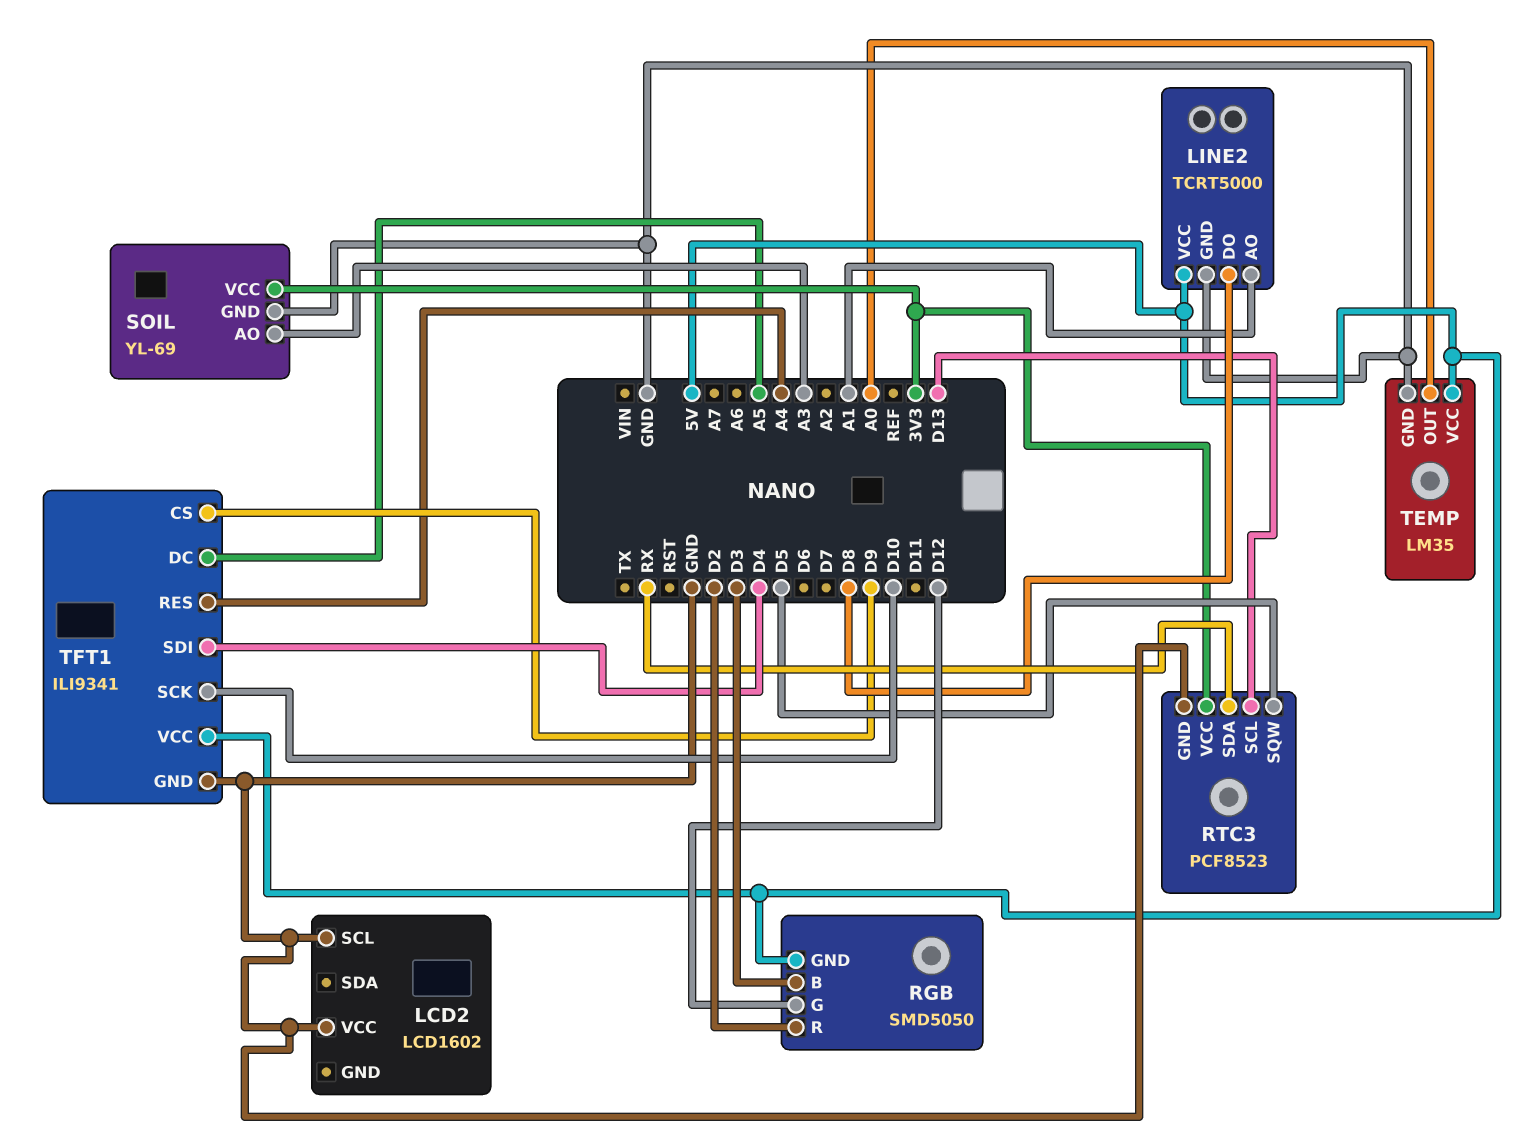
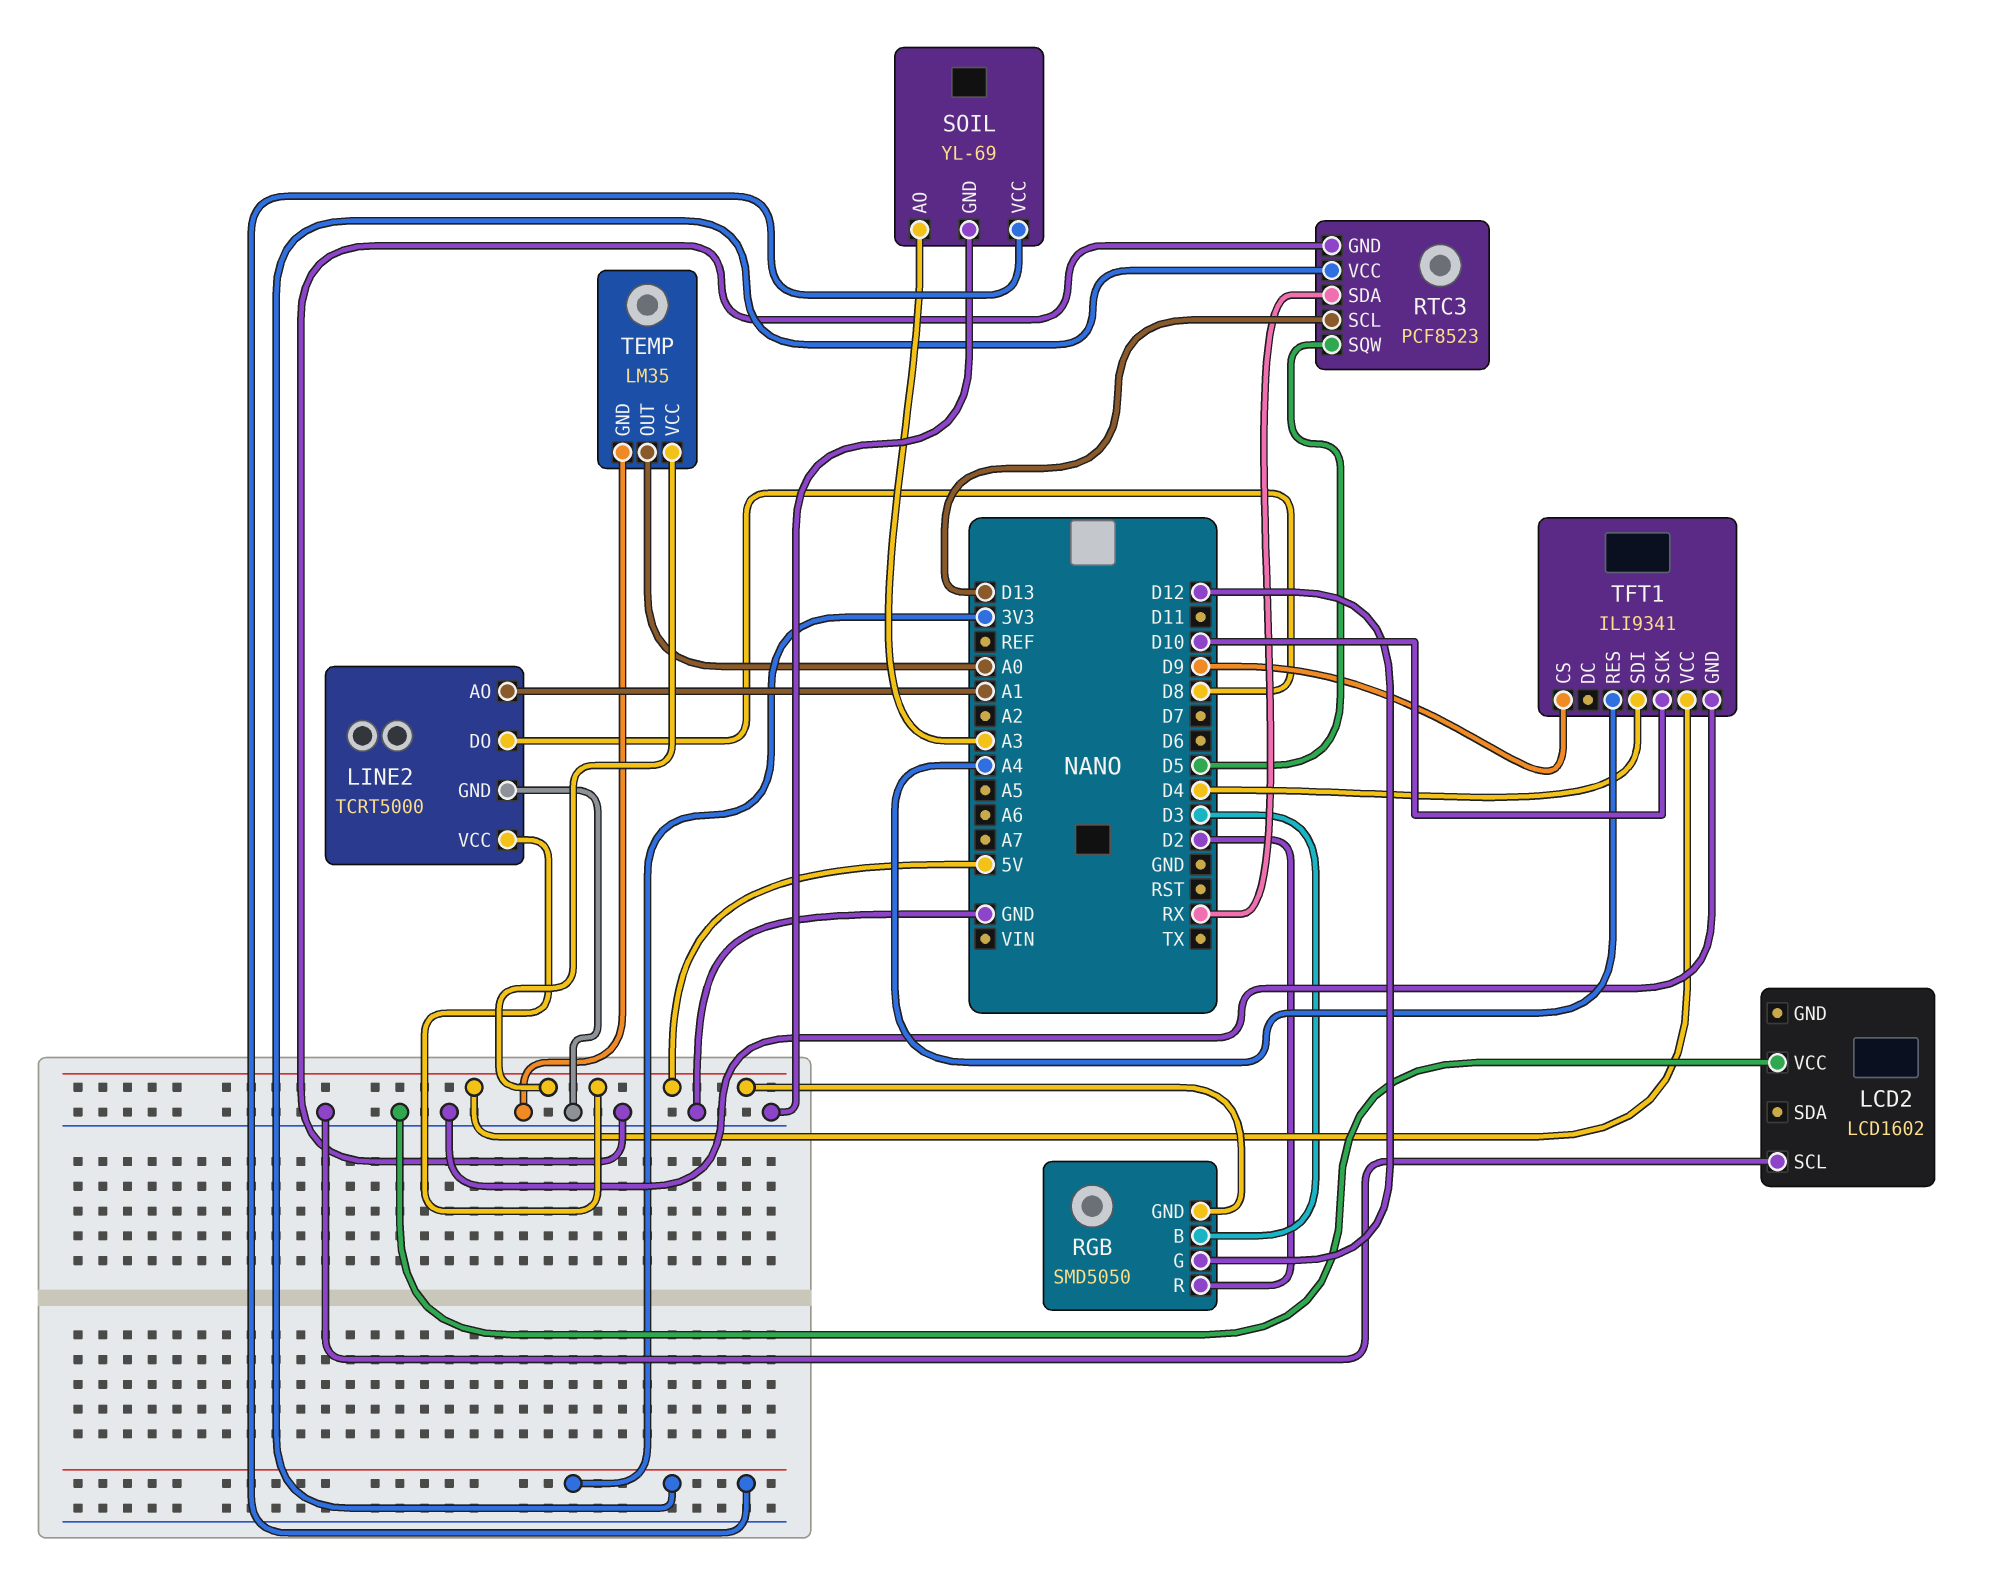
TFT1 pin DC: A5 -> none

